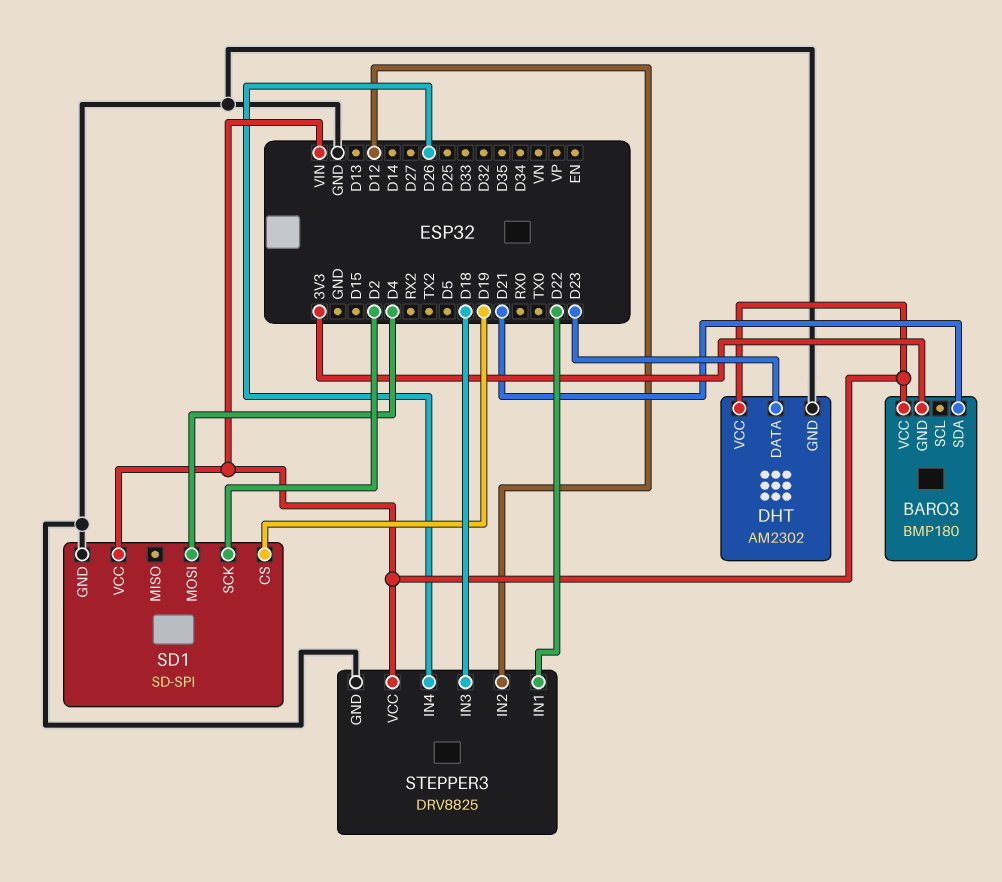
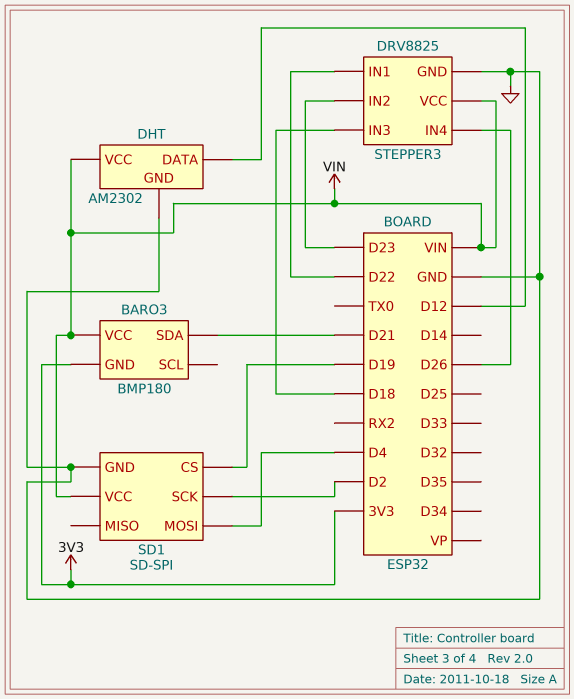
DHT pin DATA: D23 -> D12
STEPPER3 pin IN2: D12 -> D23

